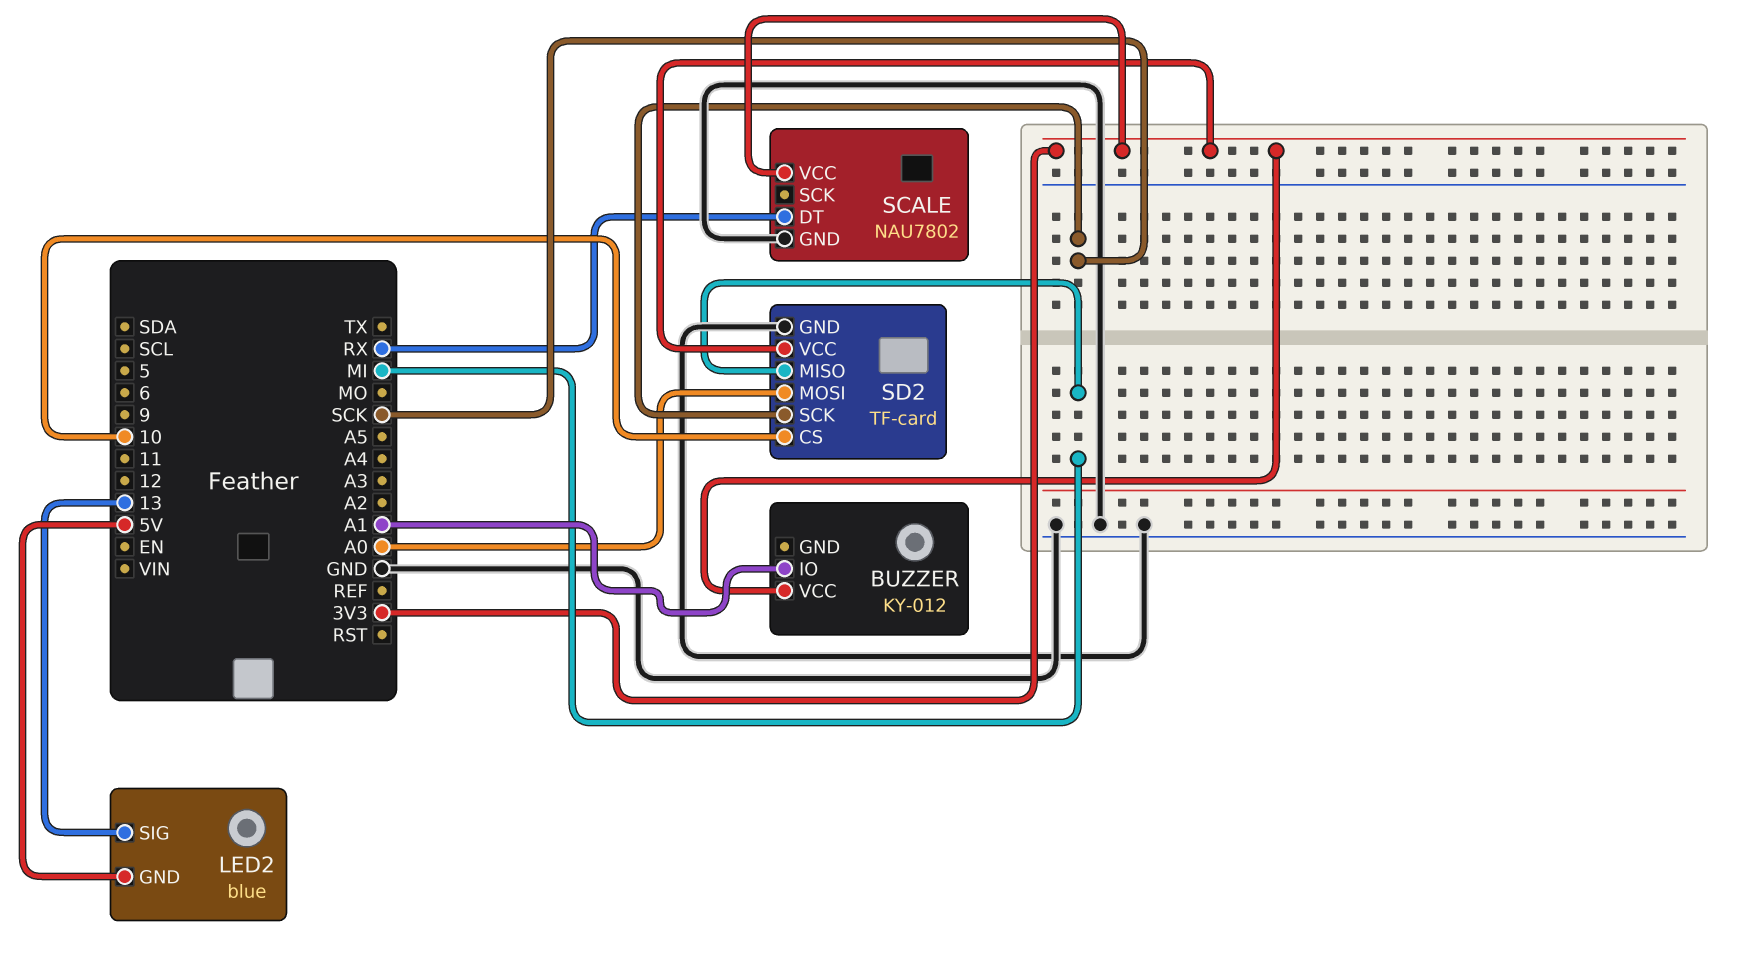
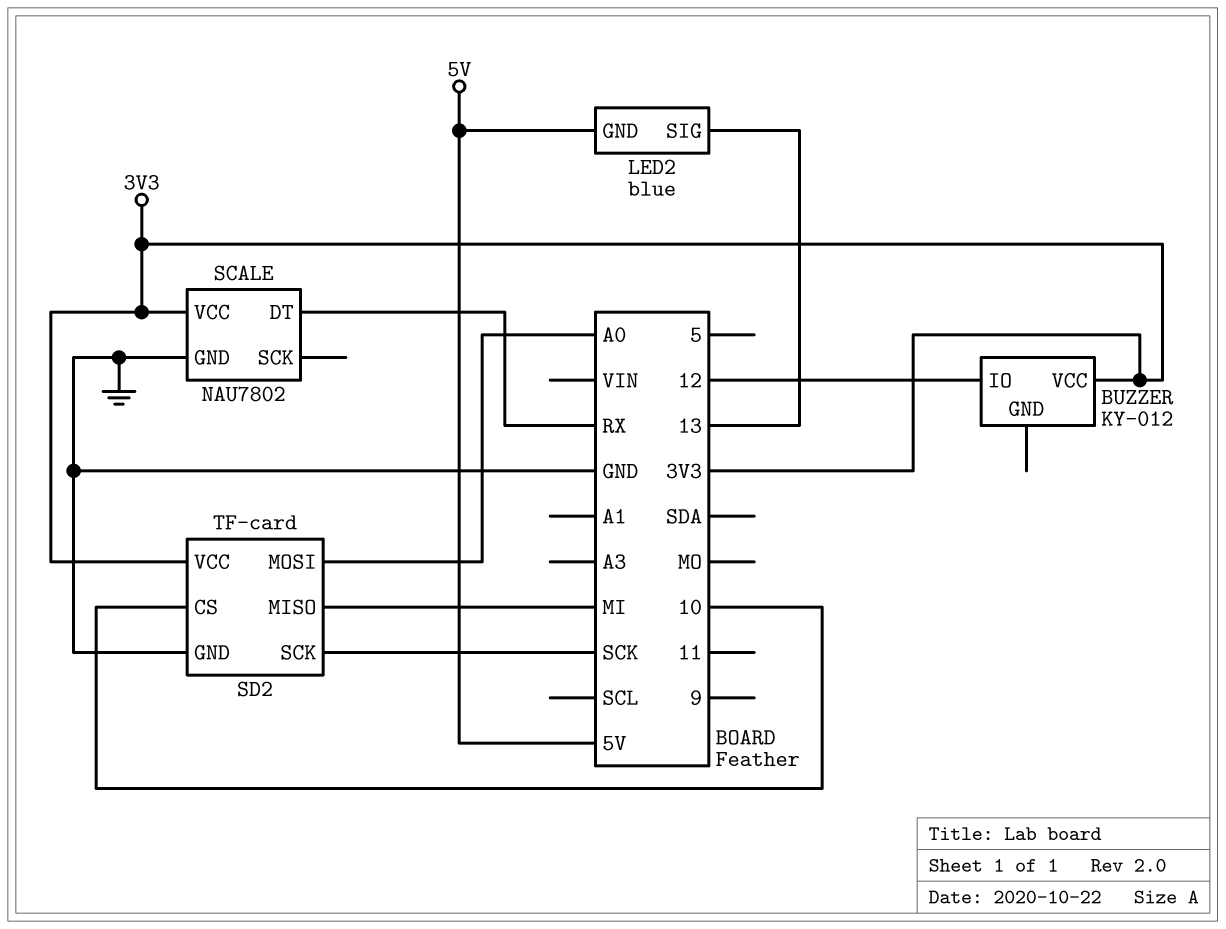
BUZZER pin IO: A1 -> 12

